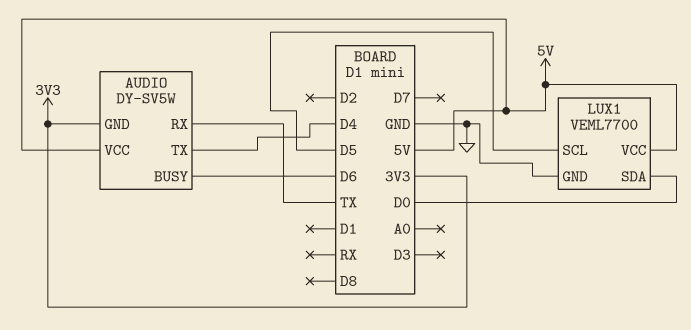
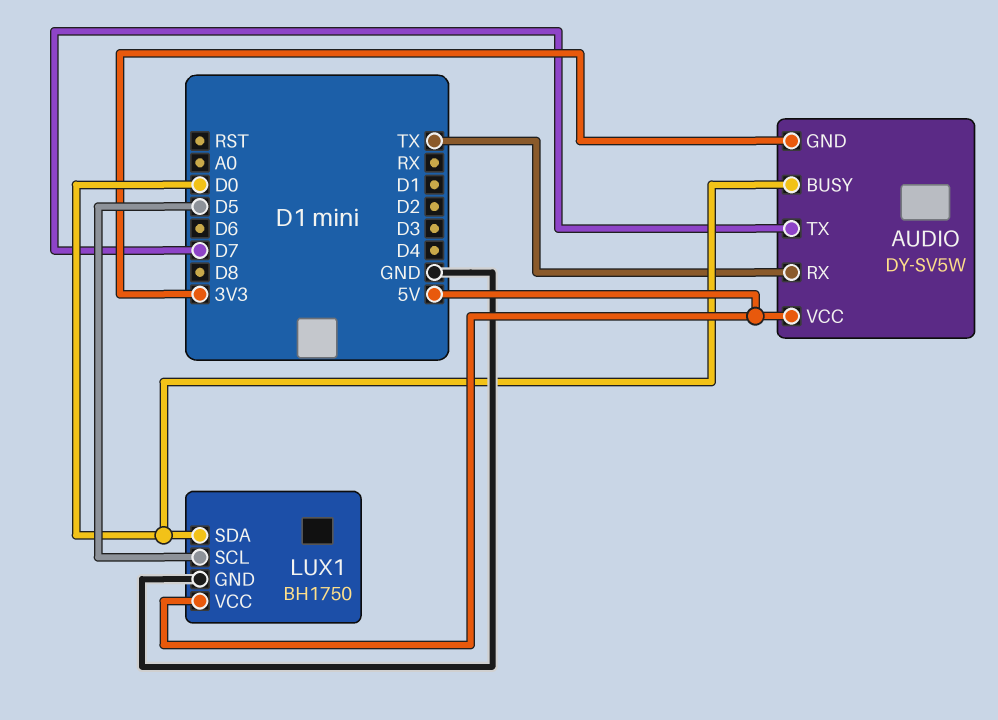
AUDIO pin BUSY: D6 -> D0
AUDIO pin TX: D4 -> D7
LUX1: VEML7700 -> BH1750

